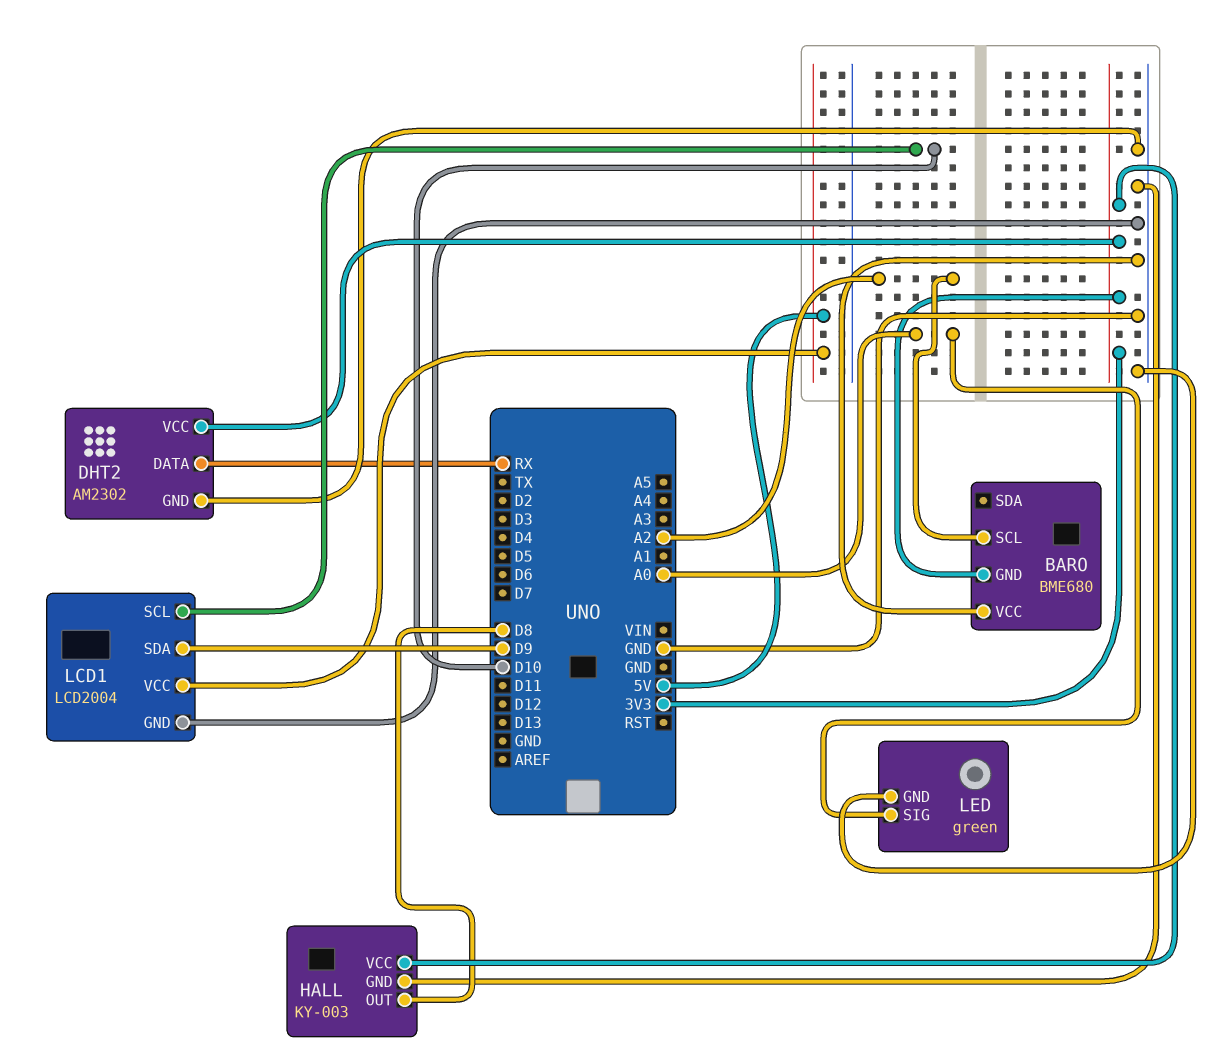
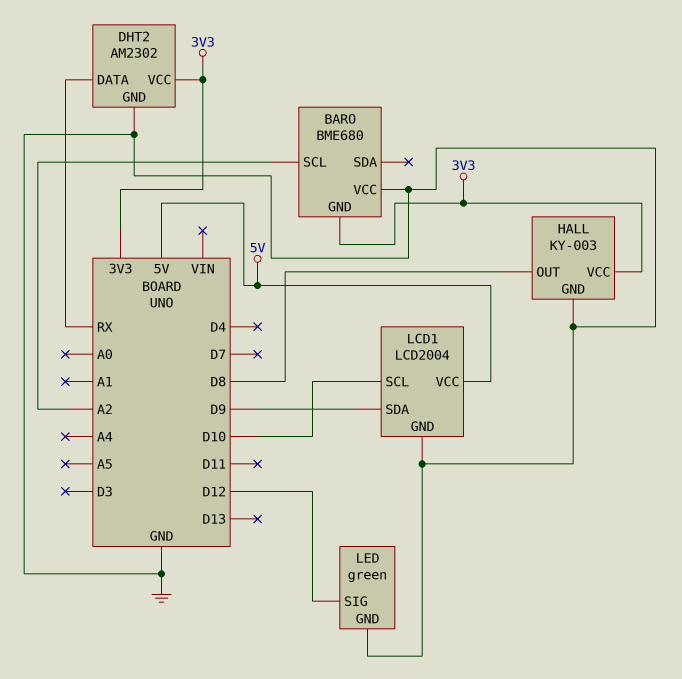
LED pin SIG: A0 -> D12

